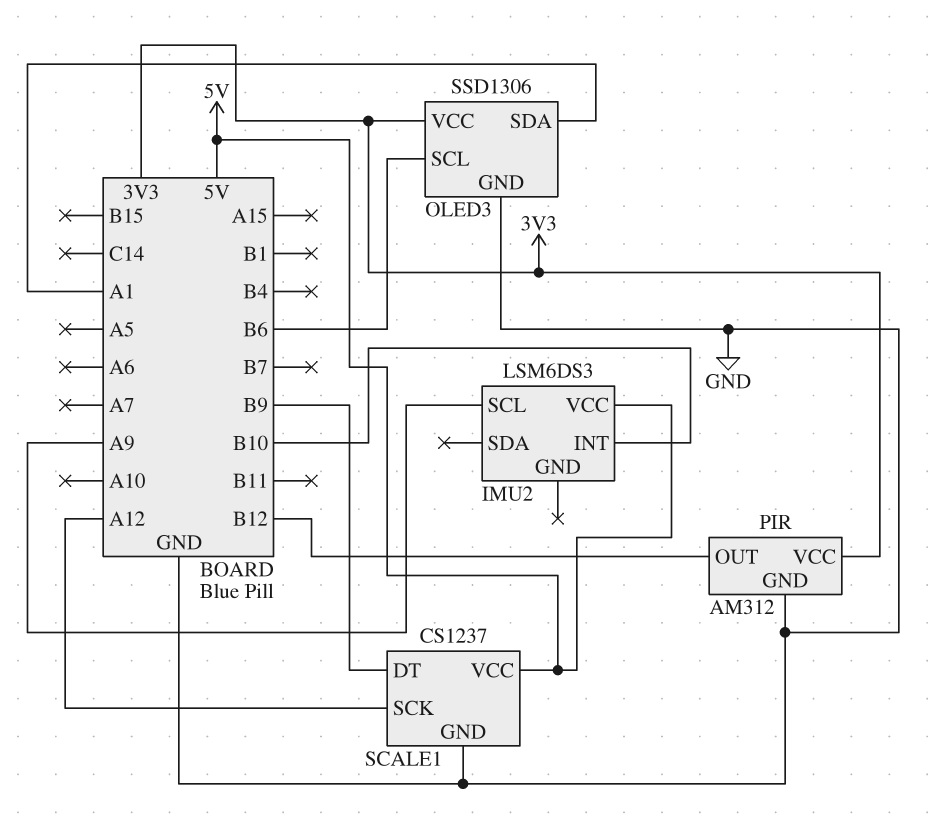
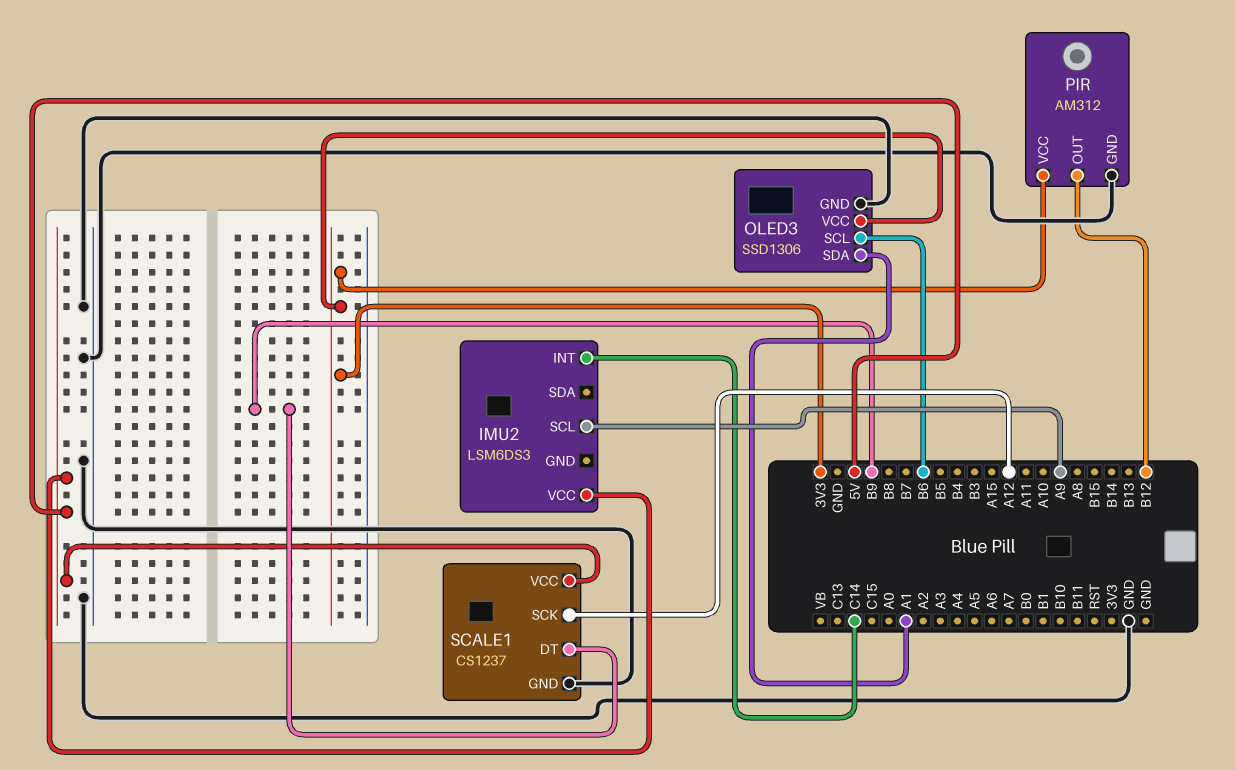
IMU2 pin INT: B10 -> C14

